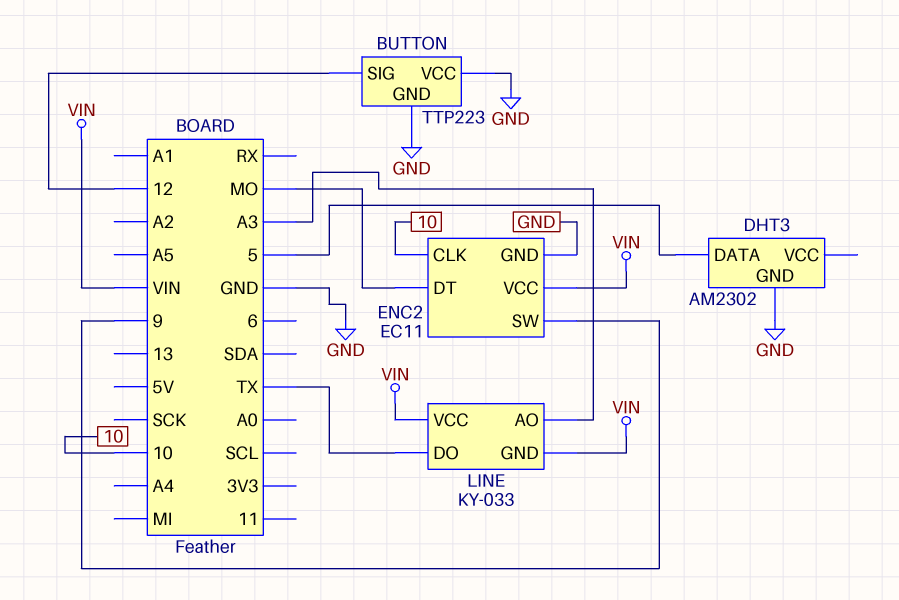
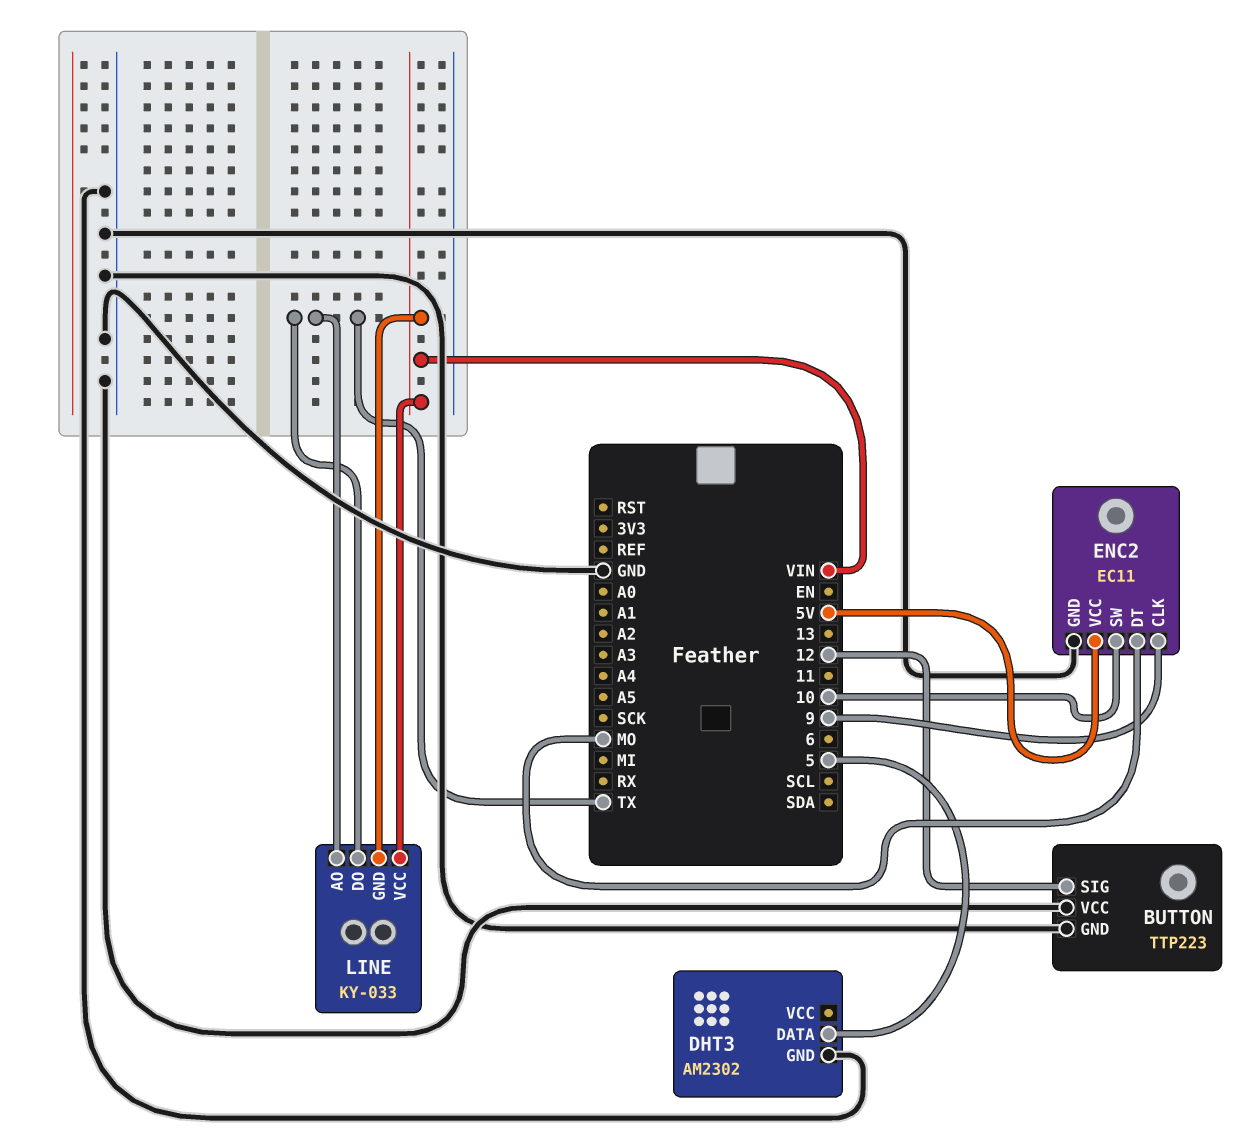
ENC2 pin CLK: 10 -> 9
ENC2 pin SW: 9 -> 10
ENC2 pin VCC: VIN -> 5V
LINE pin AO: A3 -> TX

